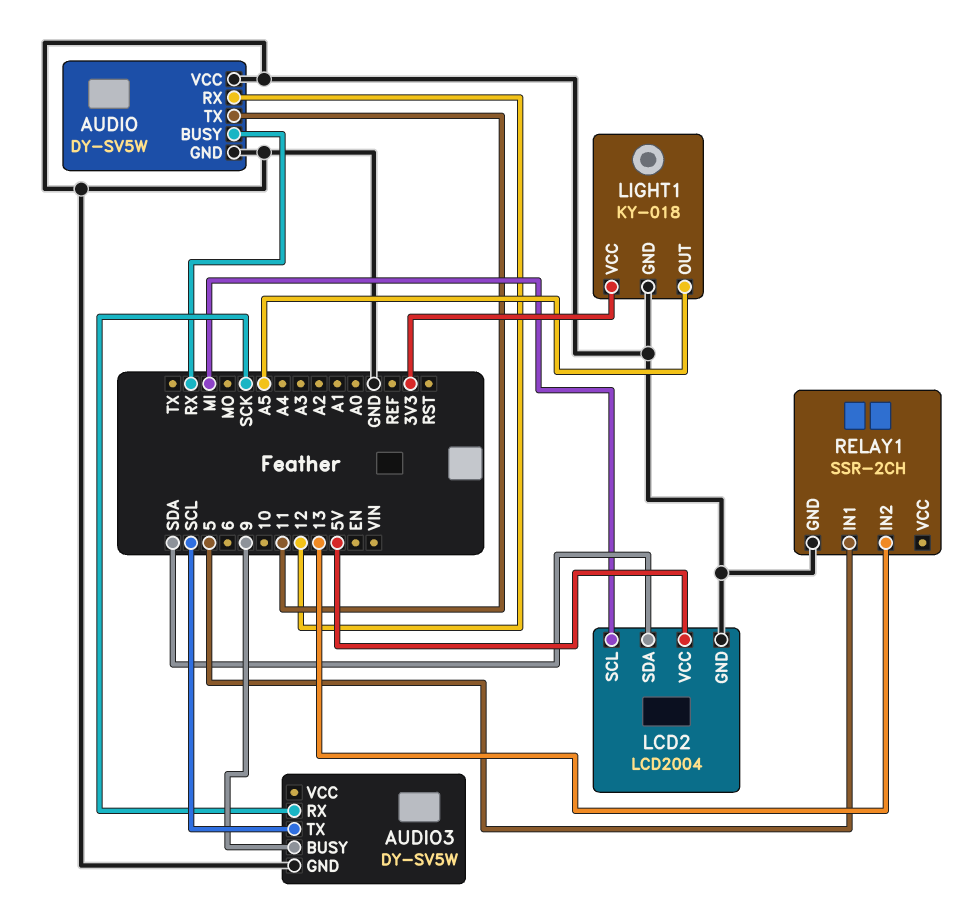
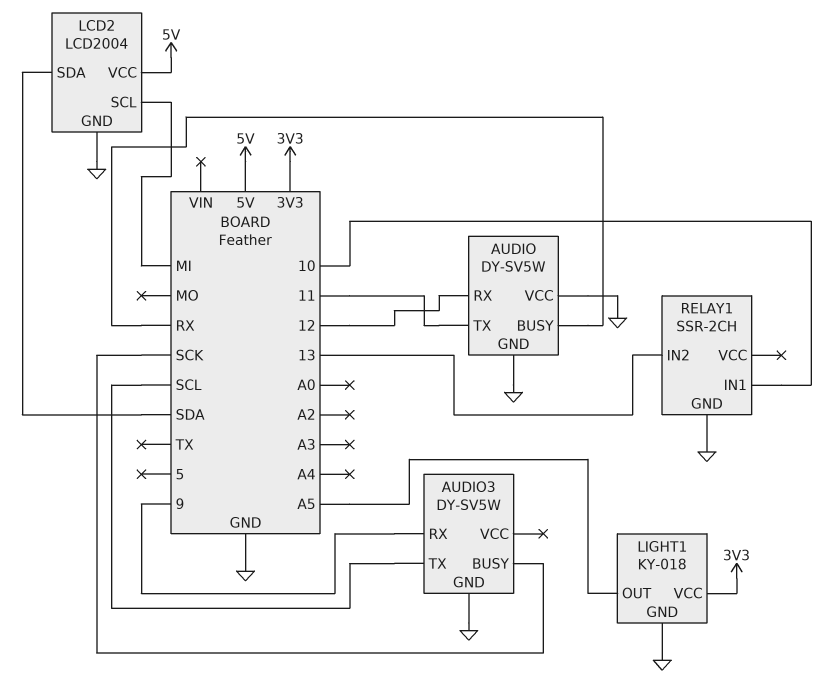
AUDIO3 pin BUSY: 9 -> SCK
AUDIO3 pin RX: SCK -> 9
RELAY1 pin IN1: 5 -> 10

